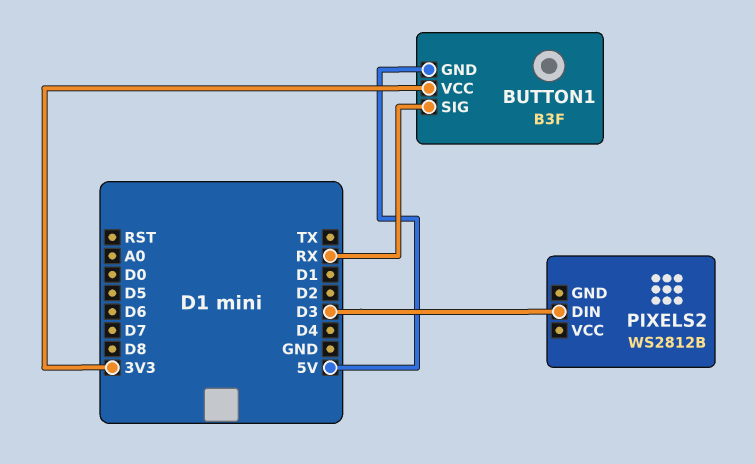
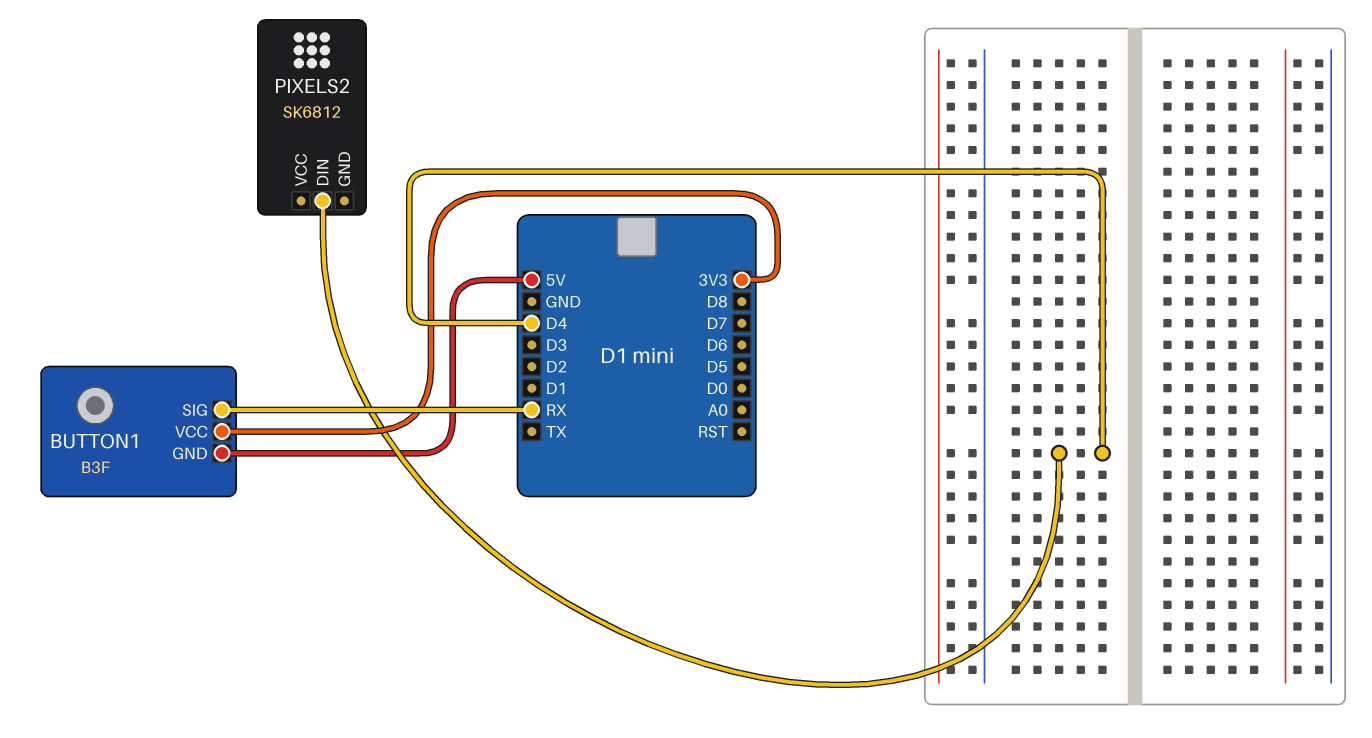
PIXELS2: WS2812B -> SK6812
PIXELS2 pin DIN: D3 -> D4

